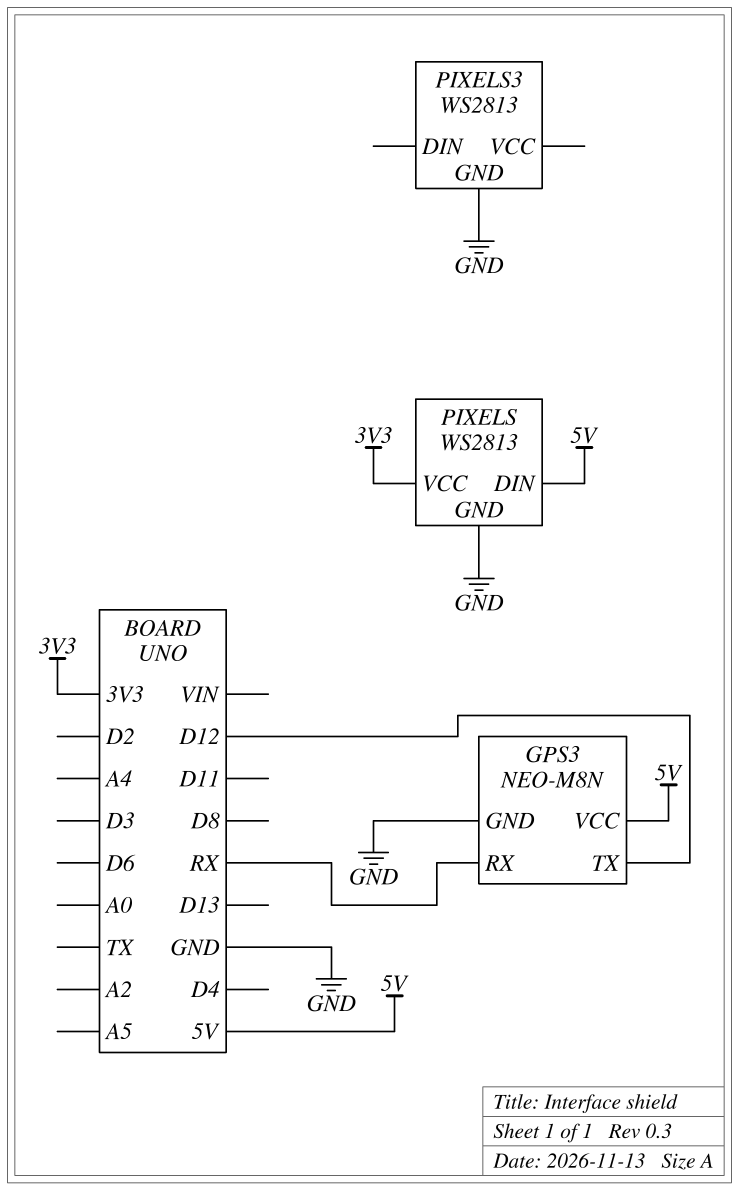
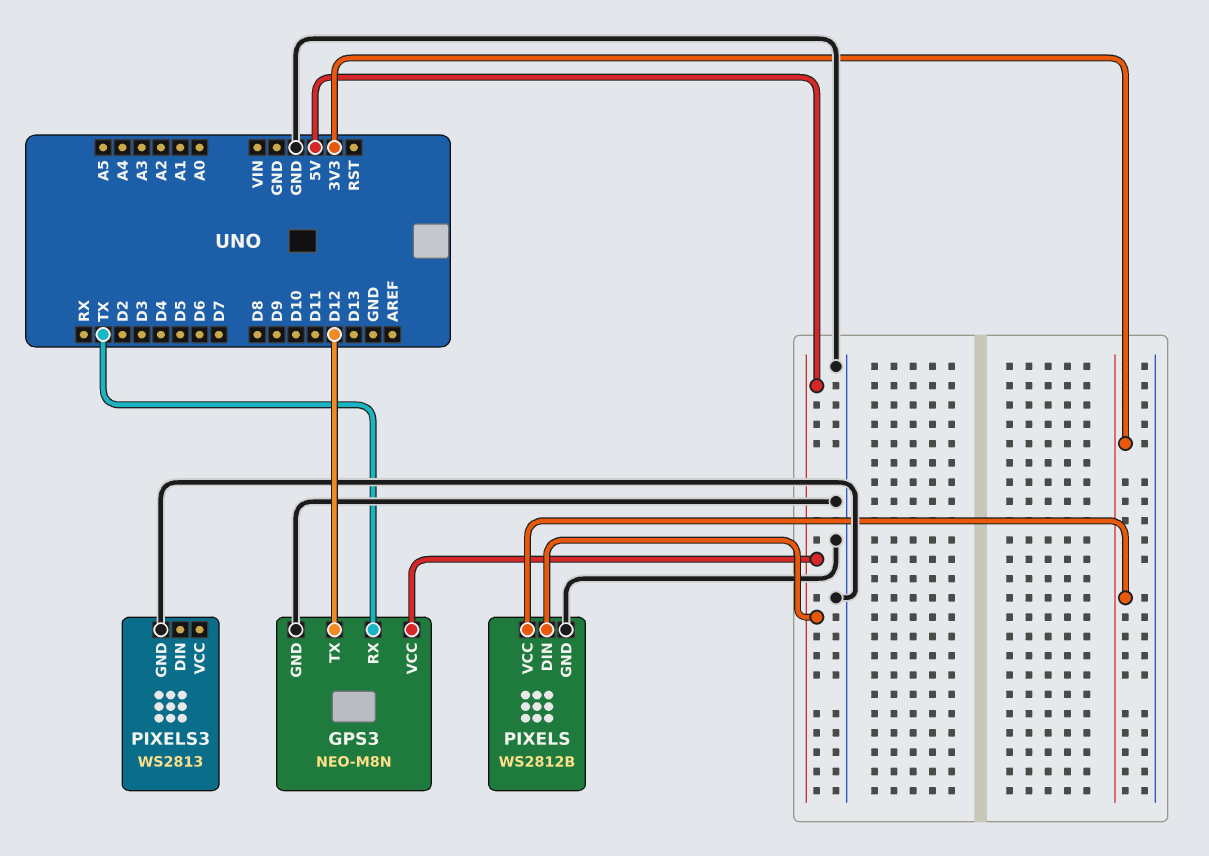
GPS3 pin RX: RX -> TX
PIXELS: WS2813 -> WS2812B

